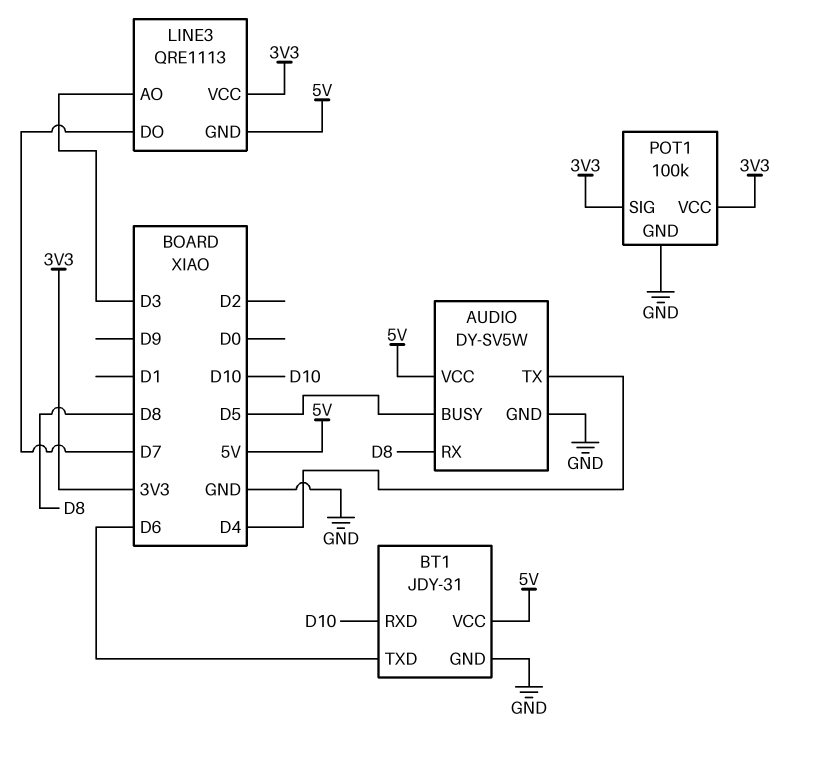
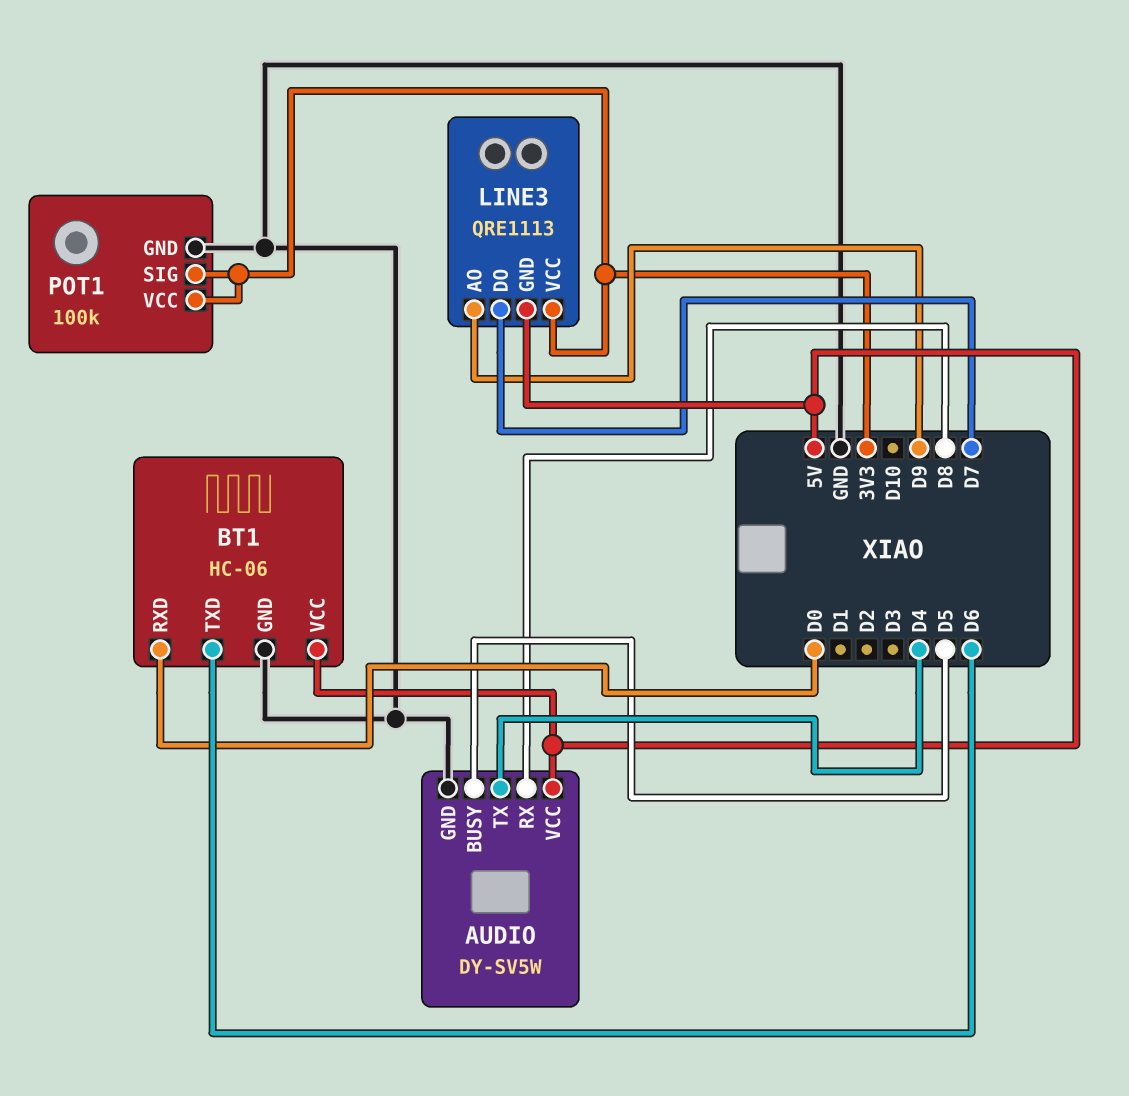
BT1: JDY-31 -> HC-06
BT1 pin RXD: D10 -> D0
LINE3 pin AO: D3 -> D9

